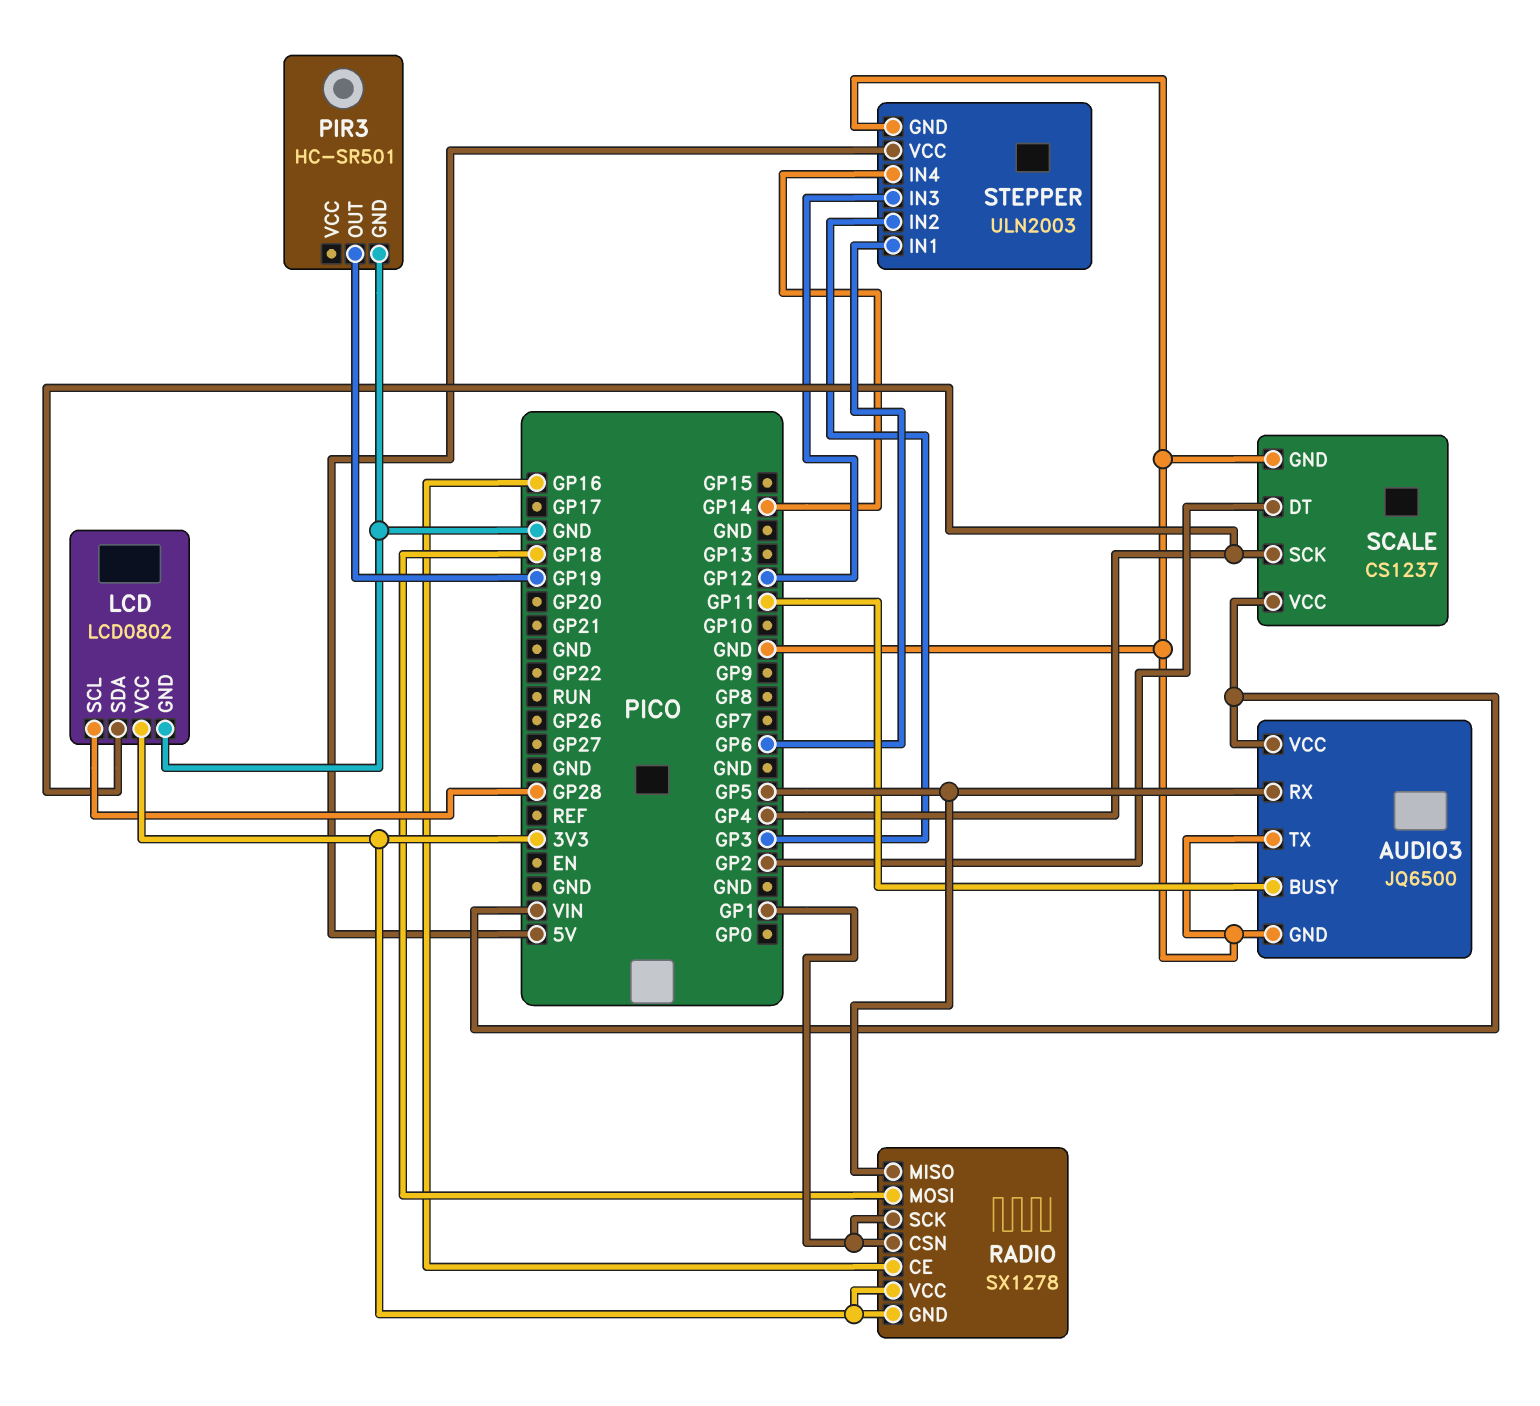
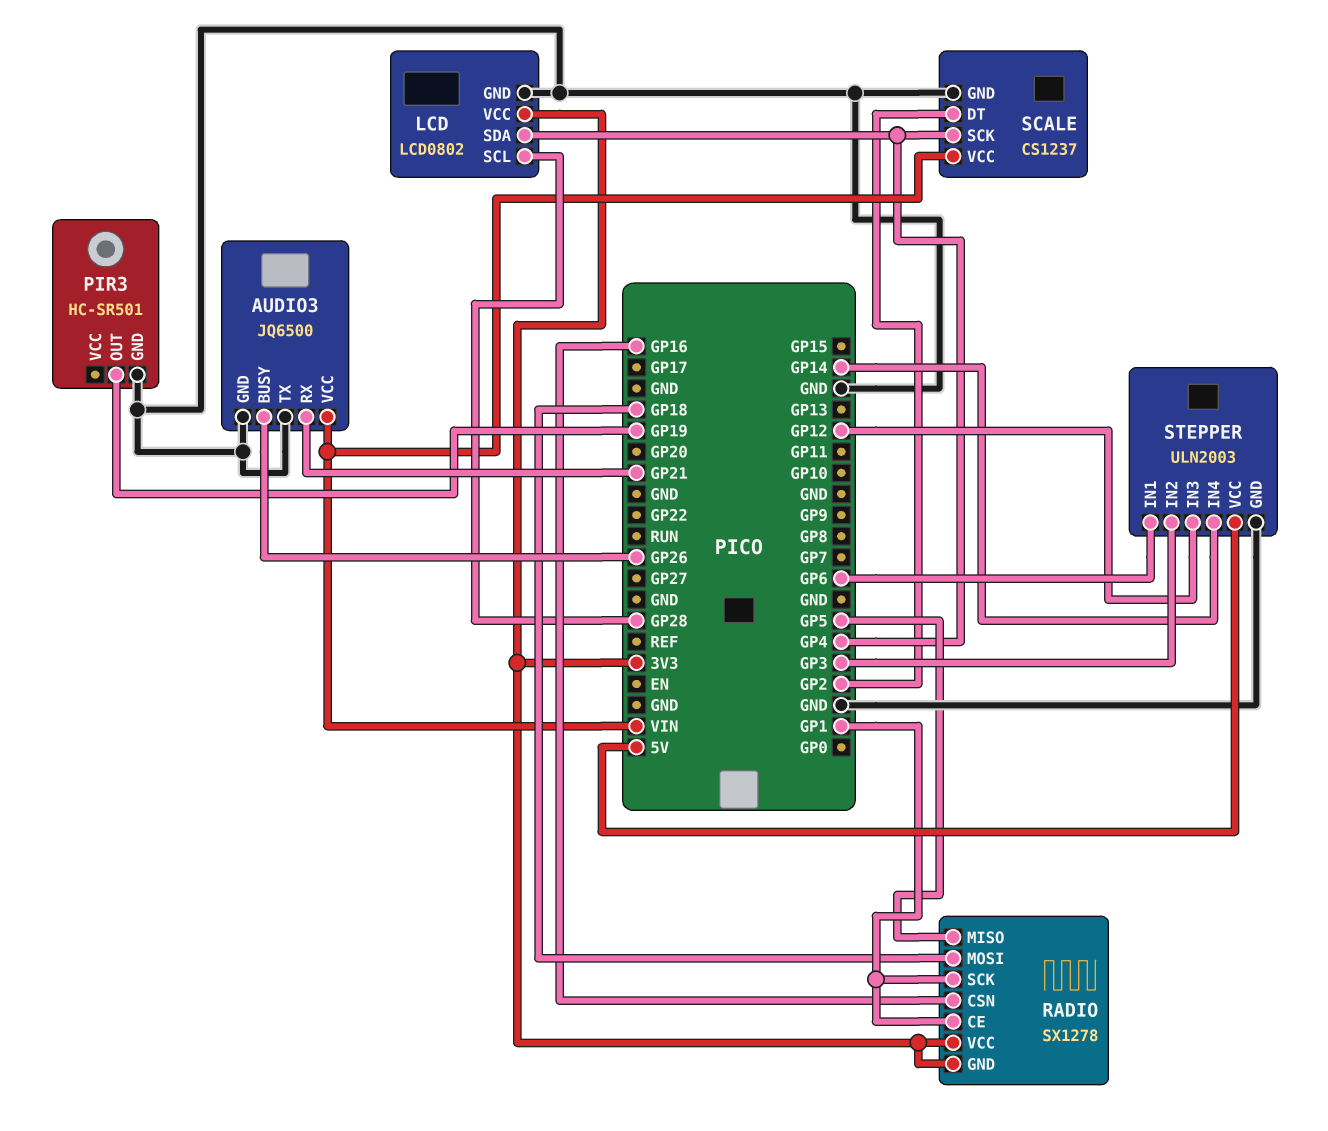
AUDIO3 pin BUSY: GP11 -> GP26
AUDIO3 pin RX: GP5 -> GP21
RADIO pin CE: GP16 -> GP1
RADIO pin CSN: GP1 -> GP16

